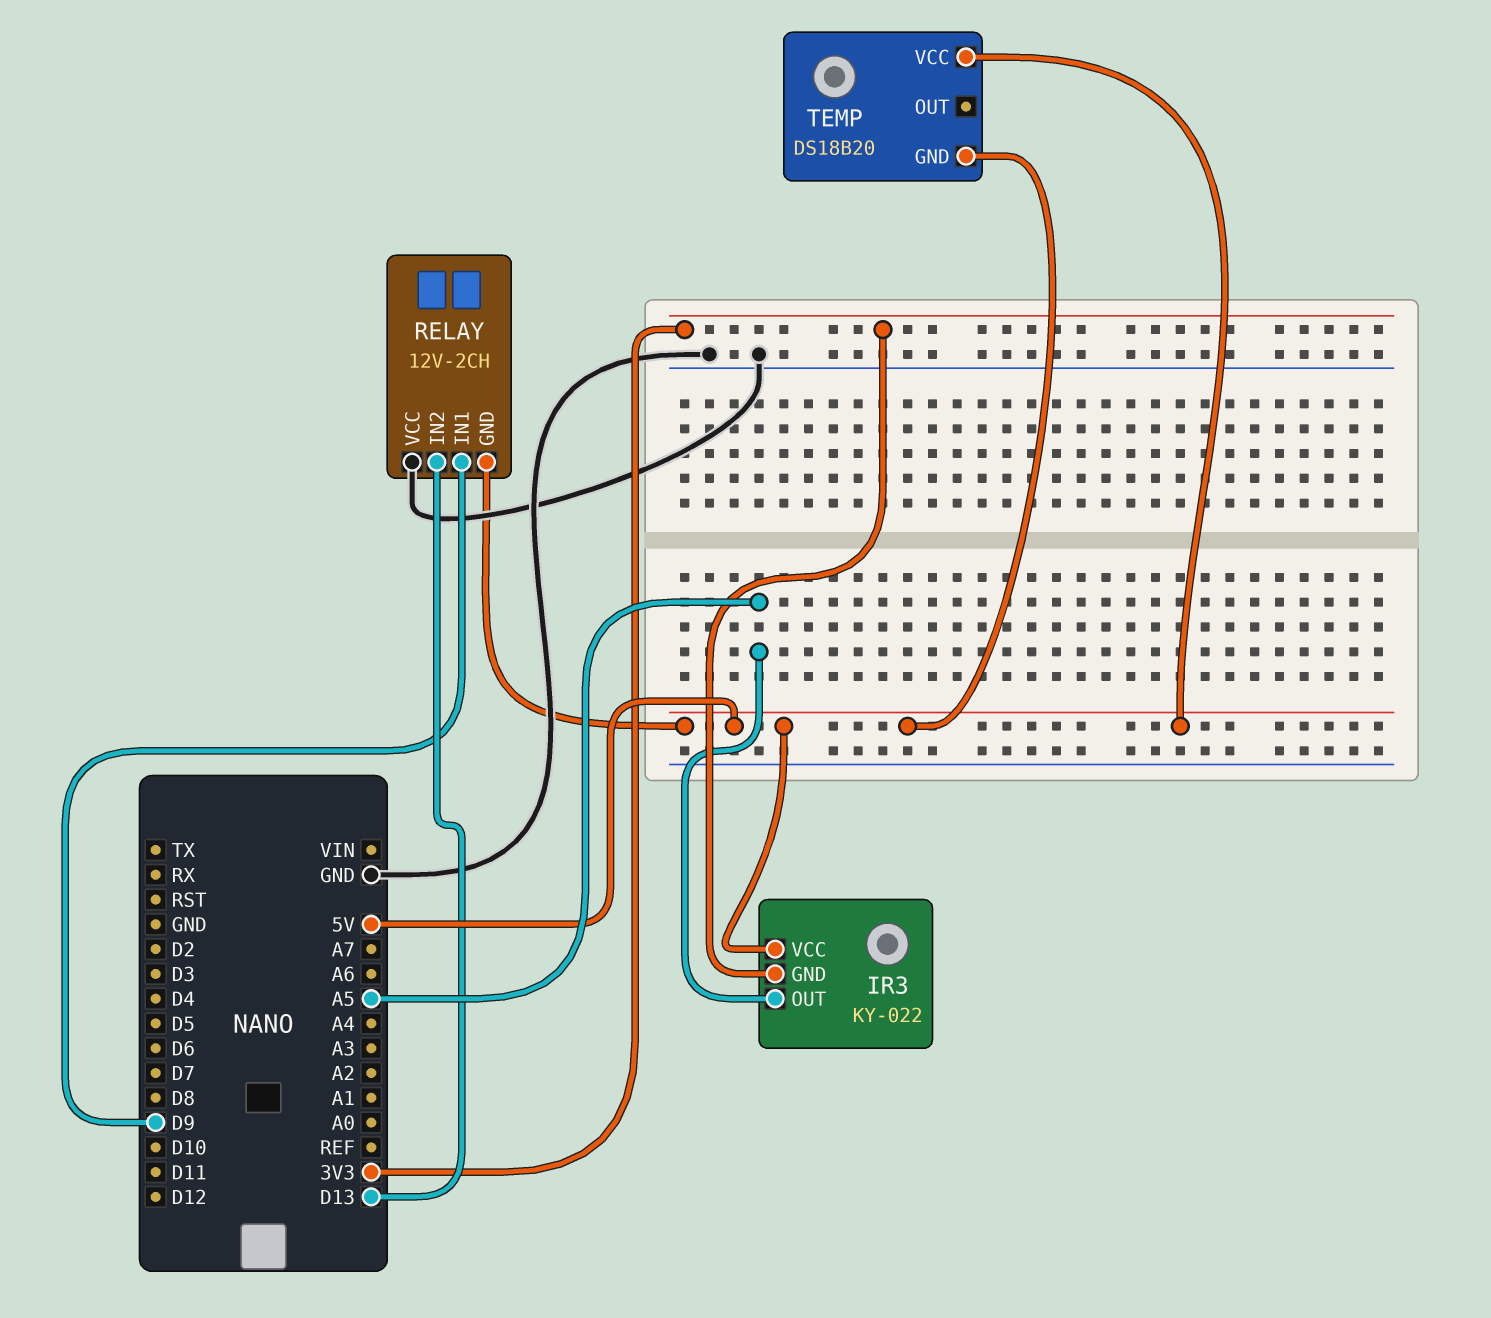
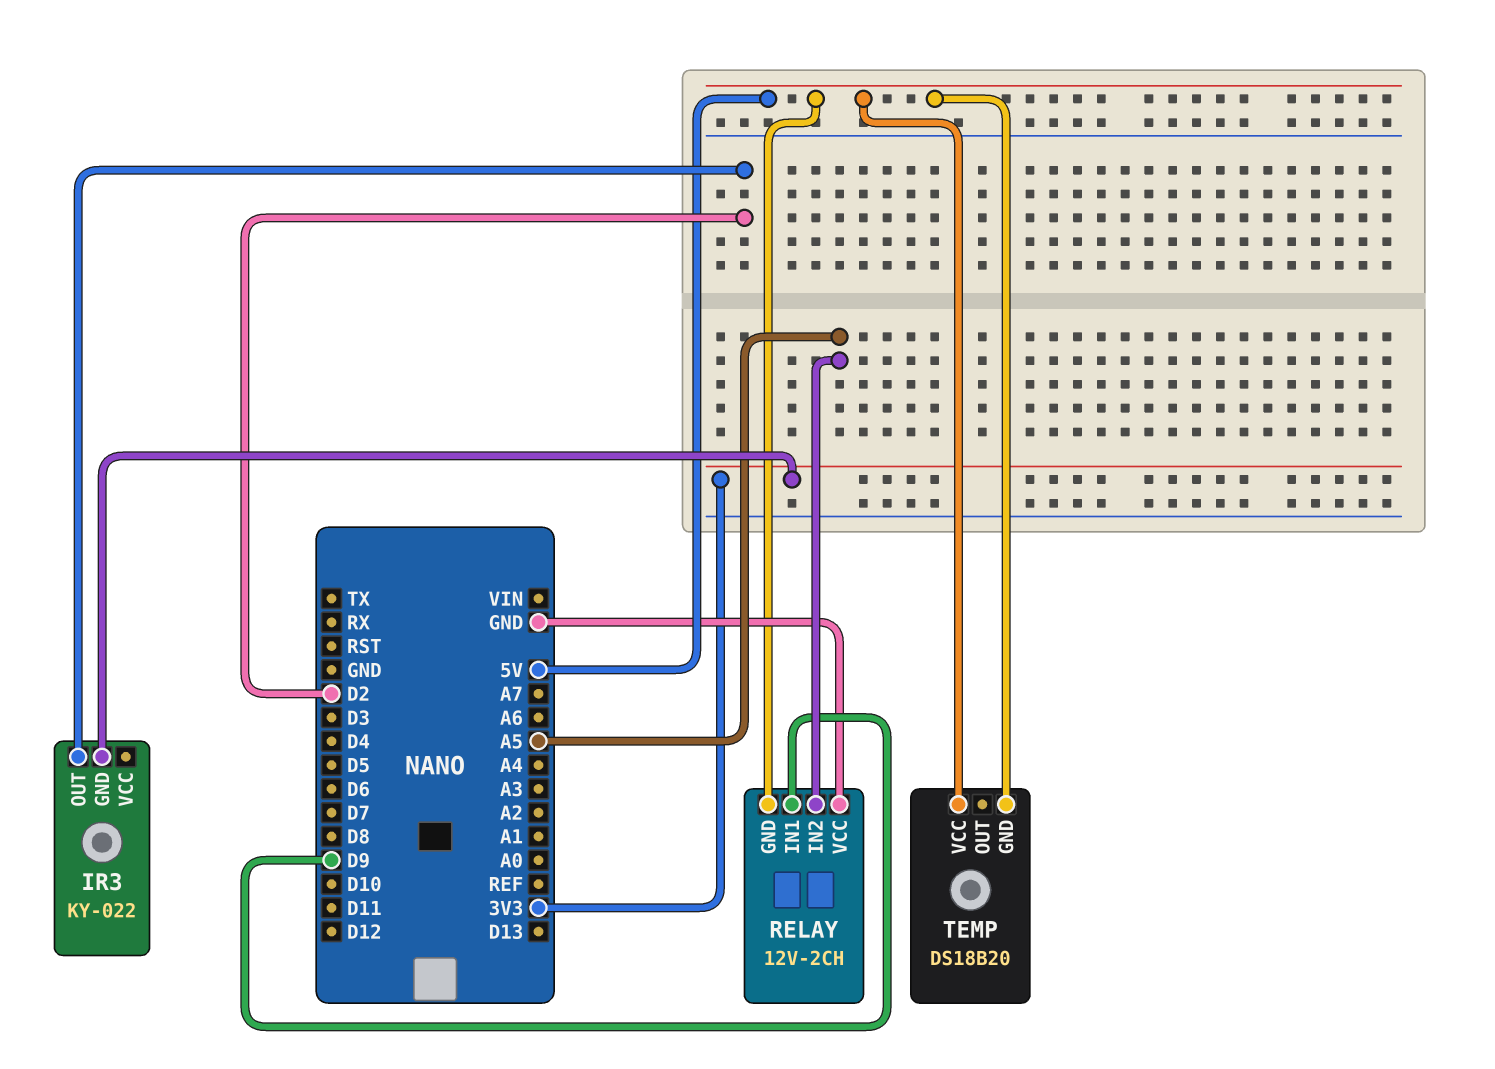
IR3 pin OUT: A5 -> D2
IR3 pin VCC: 5V -> none
RELAY pin IN2: D13 -> A5

